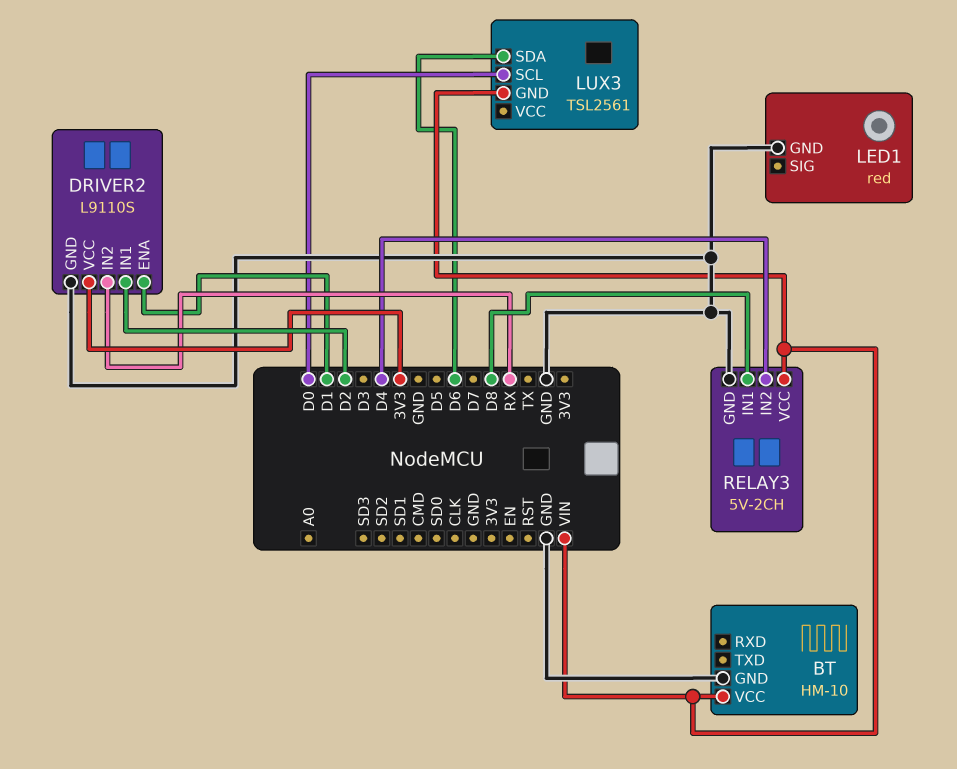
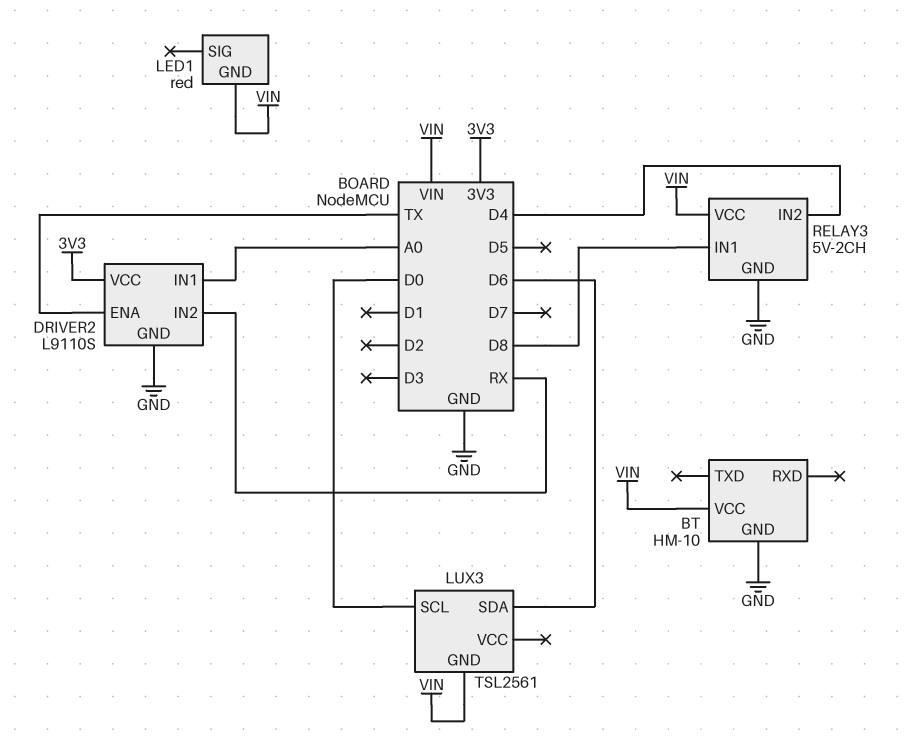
DRIVER2 pin ENA: D1 -> TX
DRIVER2 pin IN1: D2 -> A0
LED1 pin GND: GND -> VIN

